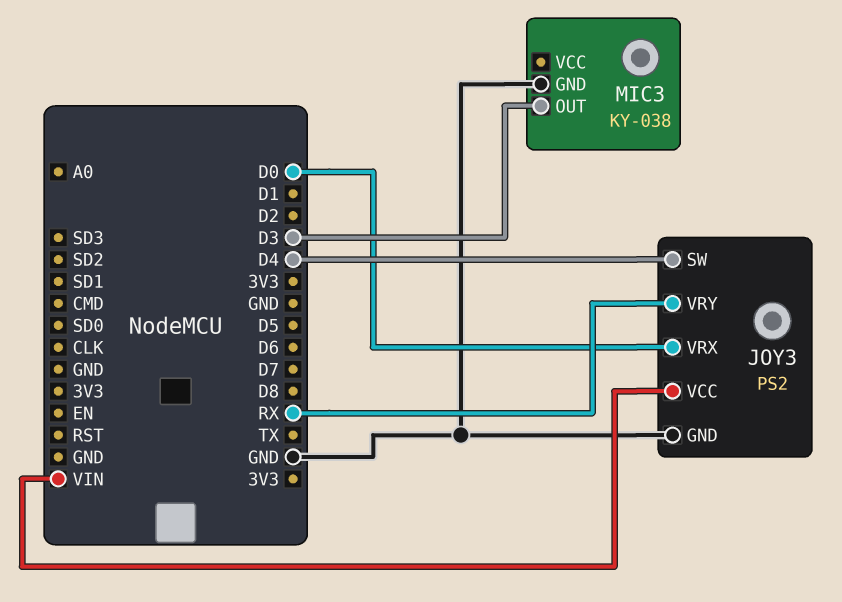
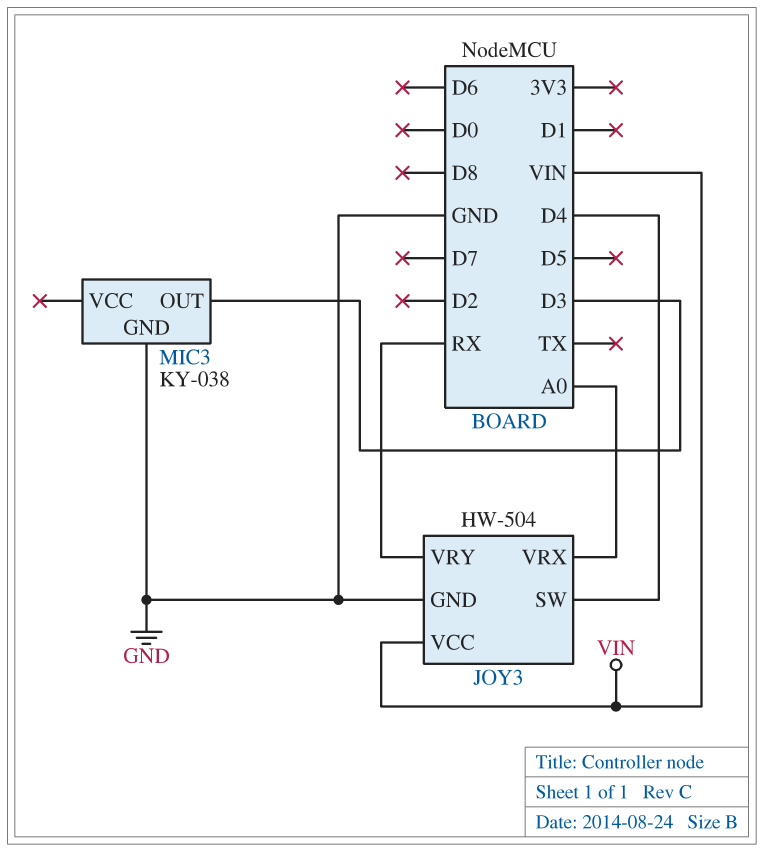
JOY3: PS2 -> HW-504
JOY3 pin VRX: D0 -> A0

